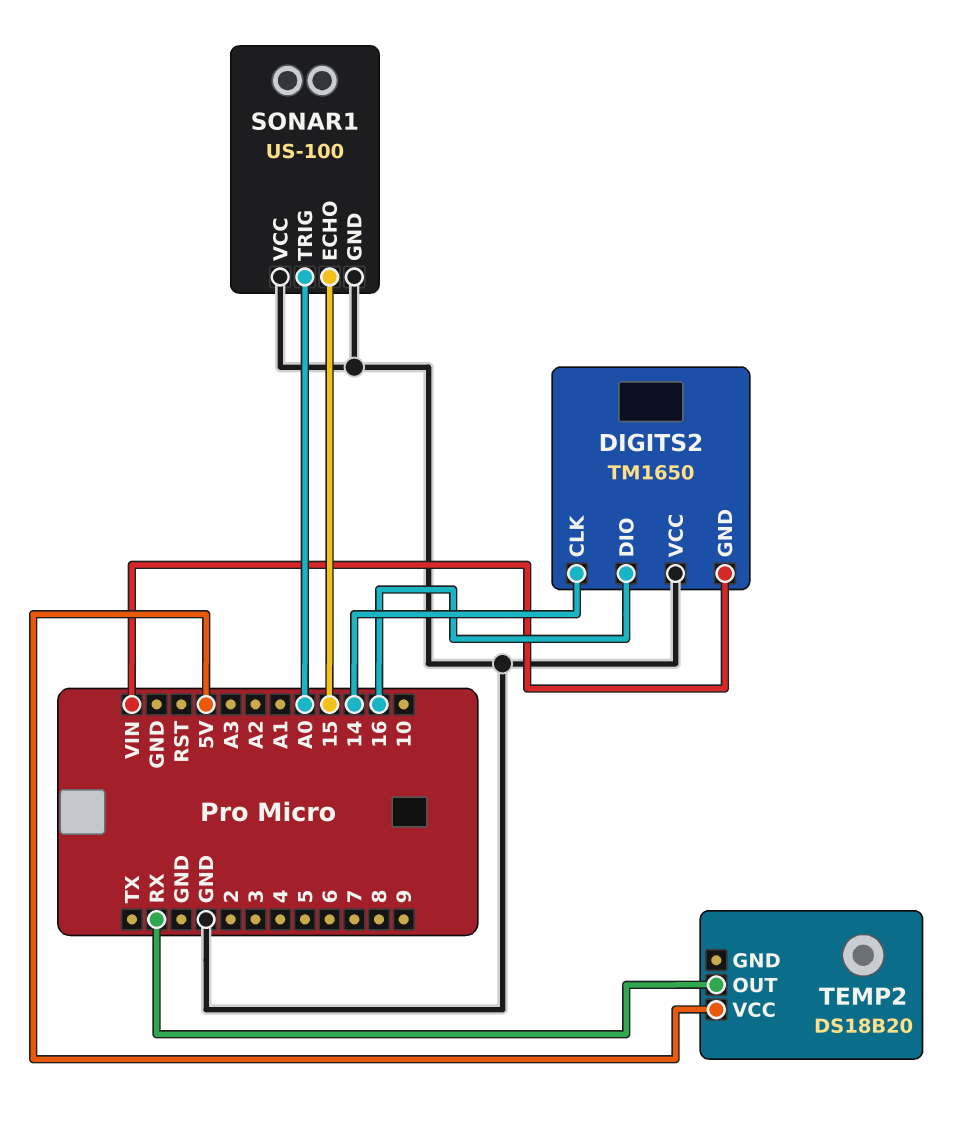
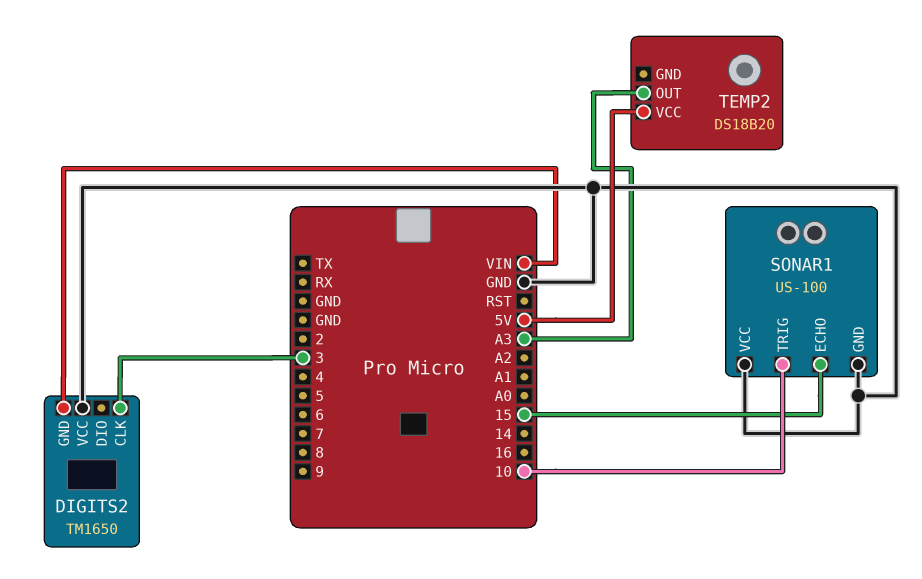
DIGITS2 pin CLK: 14 -> 3
DIGITS2 pin DIO: 16 -> none
SONAR1 pin TRIG: A0 -> 10
TEMP2 pin OUT: RX -> A3

